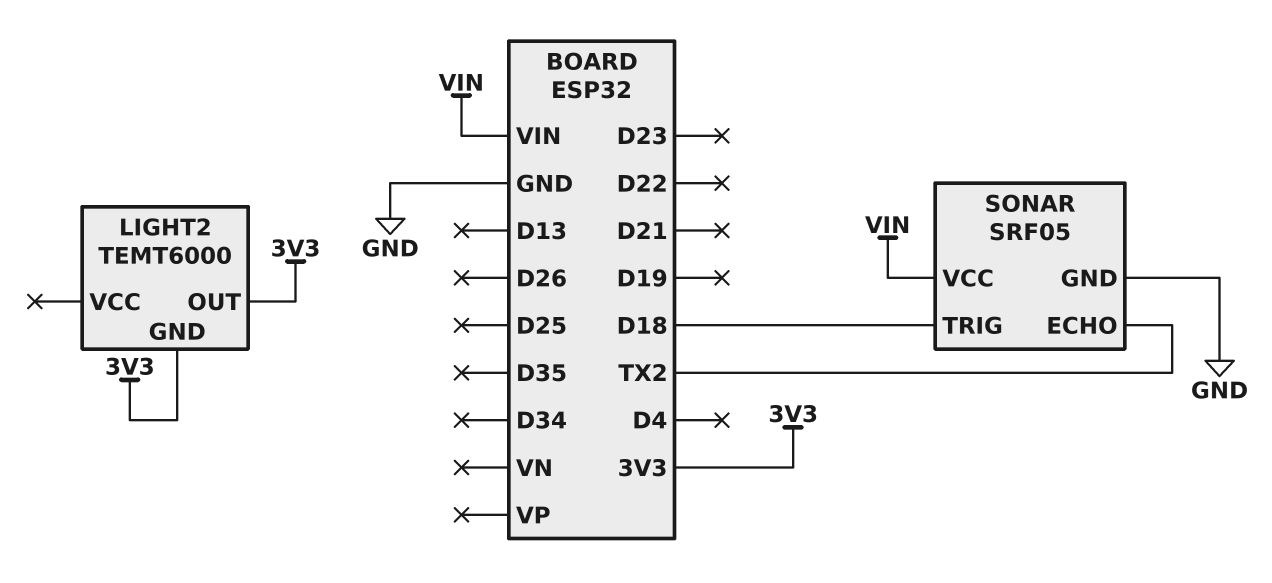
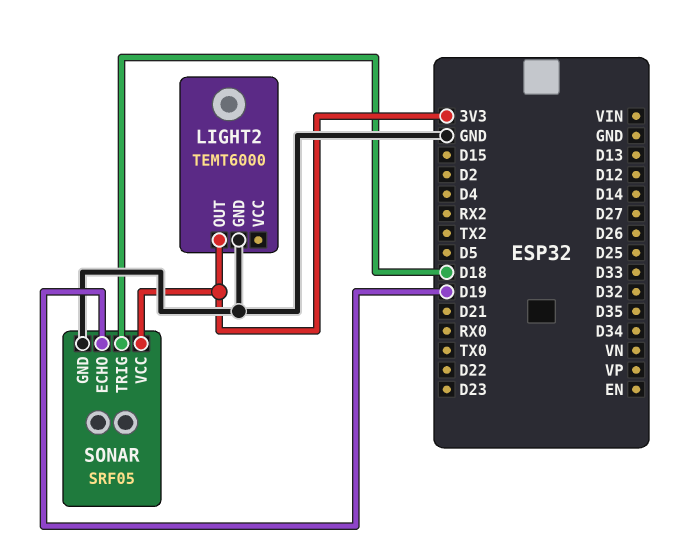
LIGHT2 pin GND: 3V3 -> GND
SONAR pin ECHO: TX2 -> D19
SONAR pin VCC: VIN -> 3V3

